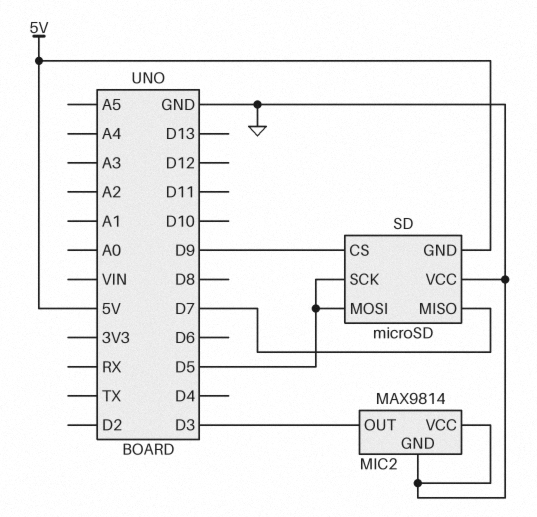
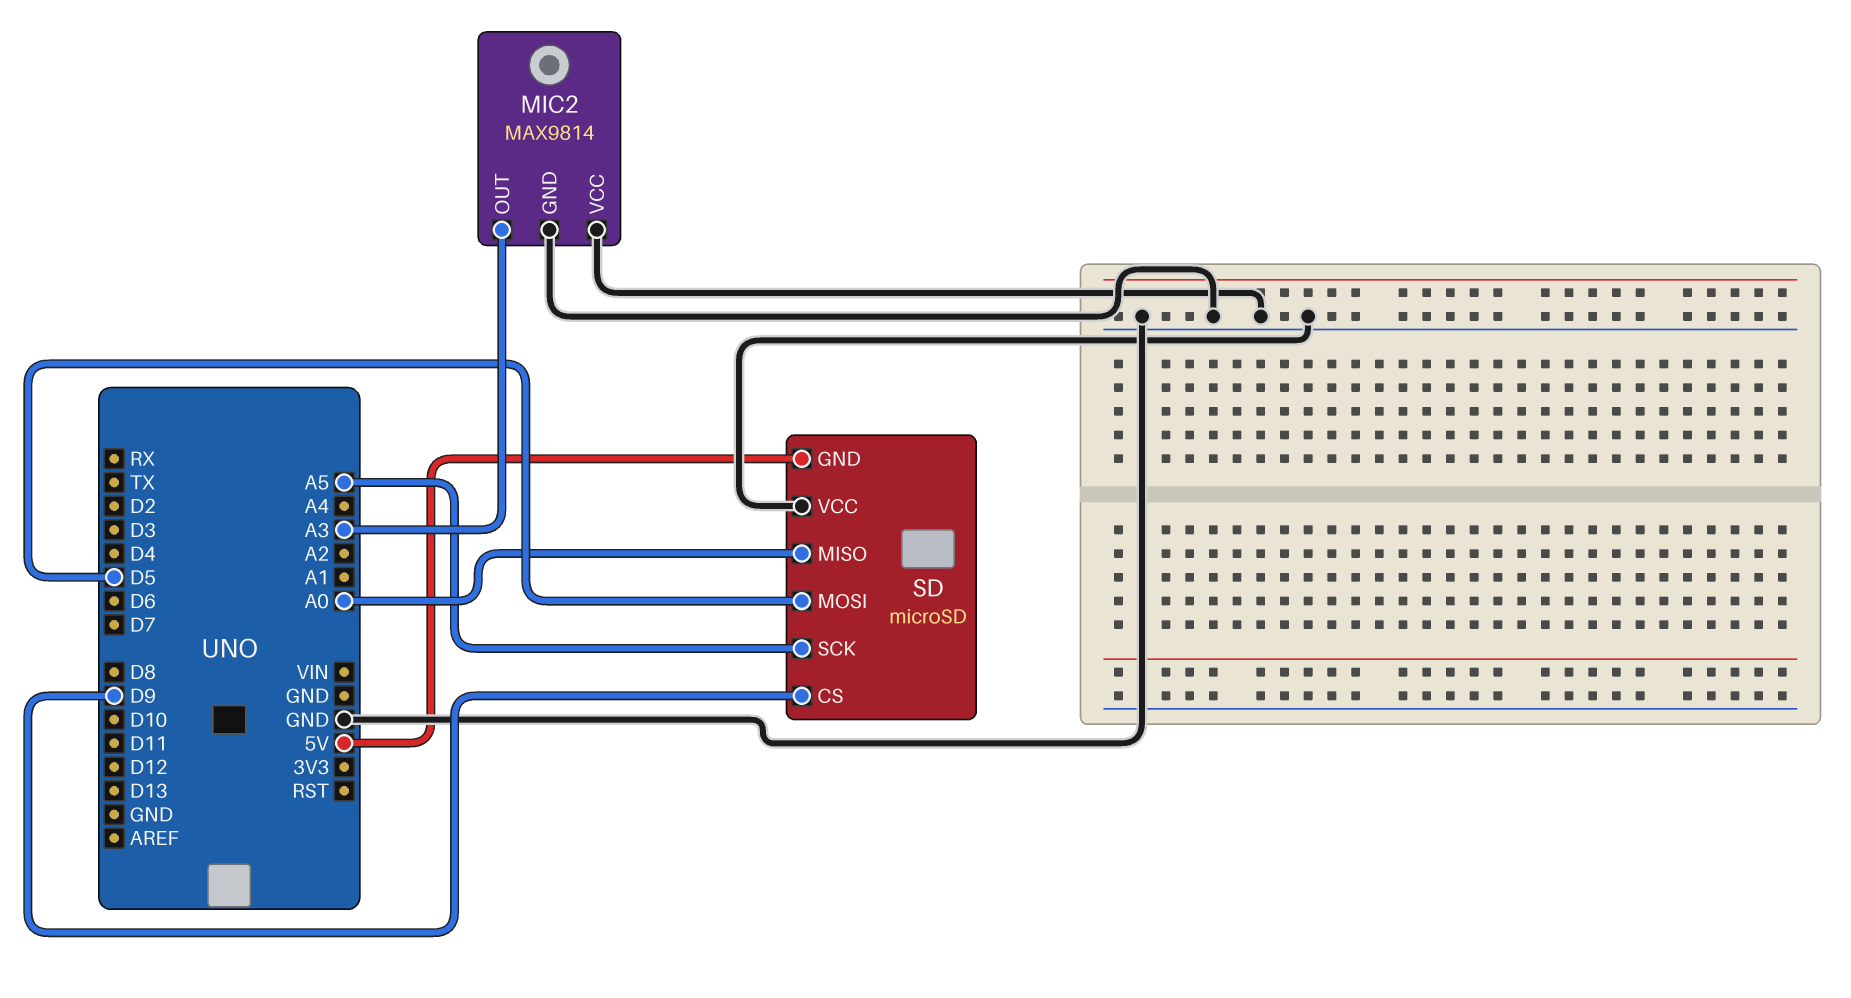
MIC2 pin OUT: D3 -> A3
SD pin MISO: D7 -> A0
SD pin SCK: D5 -> A5

